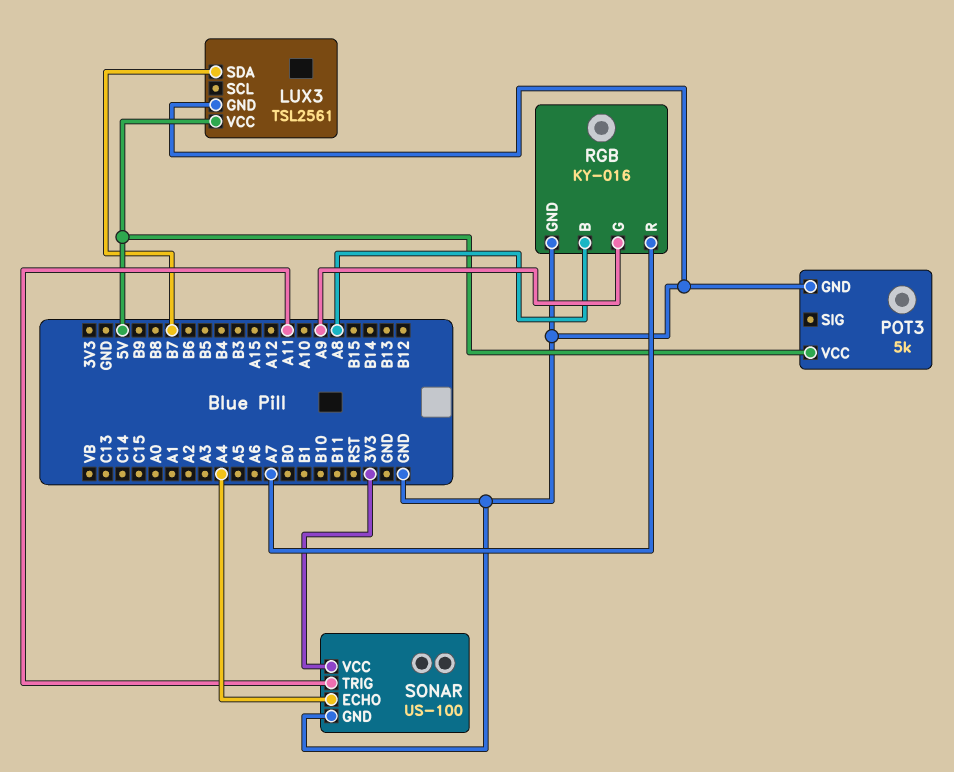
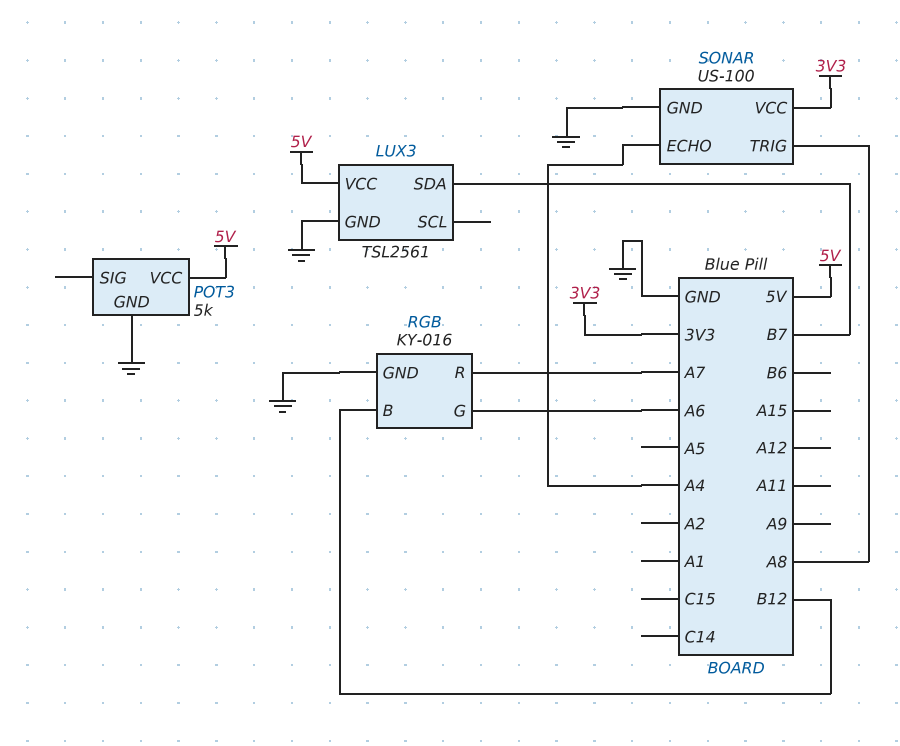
RGB pin B: A8 -> B12
RGB pin G: A9 -> A6
SONAR pin TRIG: A11 -> A8

